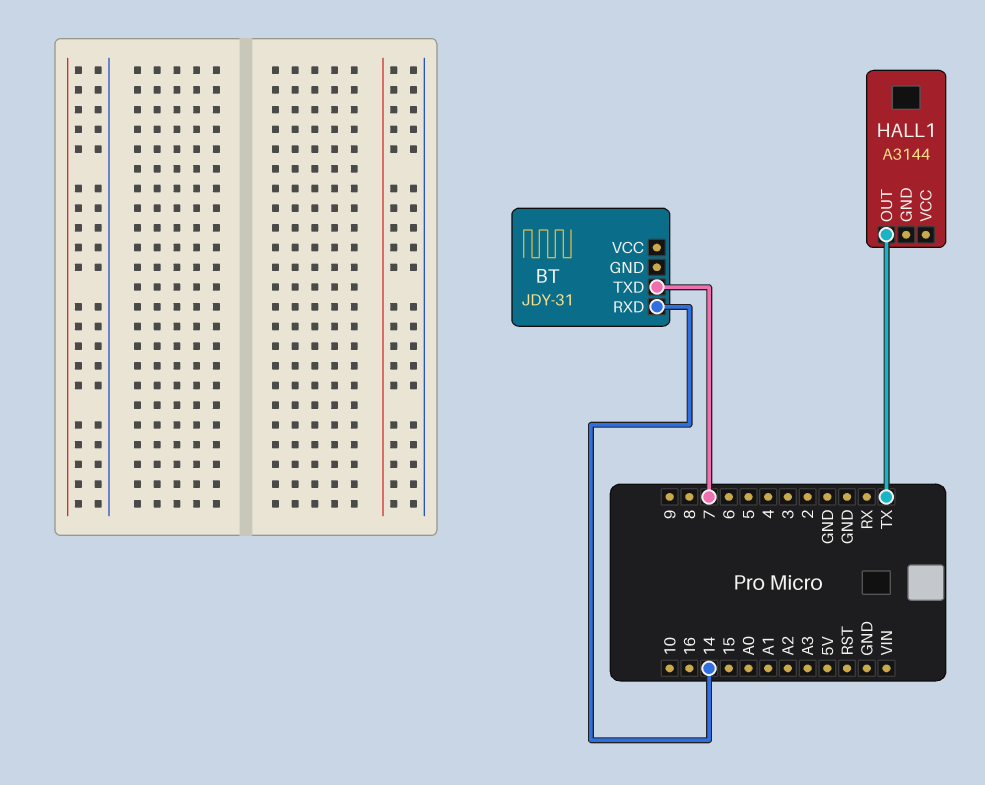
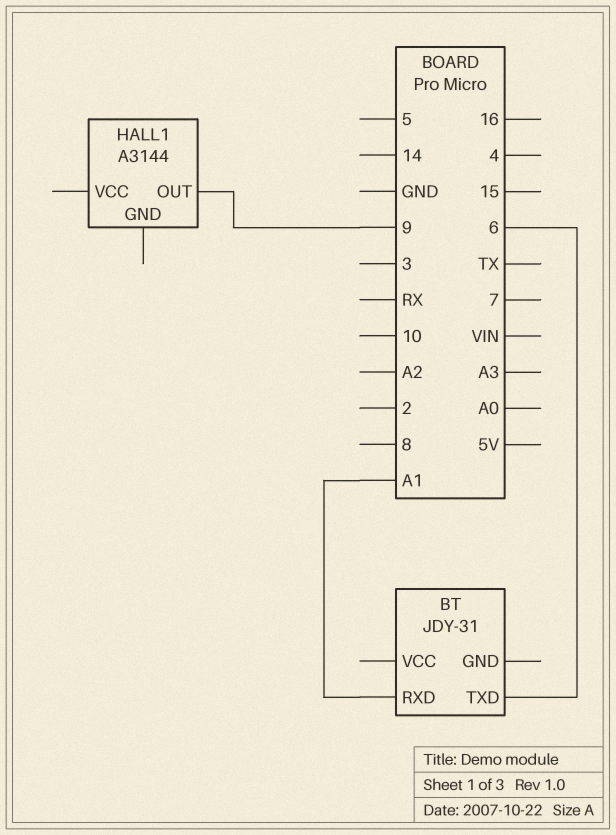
BT pin RXD: 14 -> A1
BT pin TXD: 7 -> 6
HALL1 pin OUT: TX -> 9

